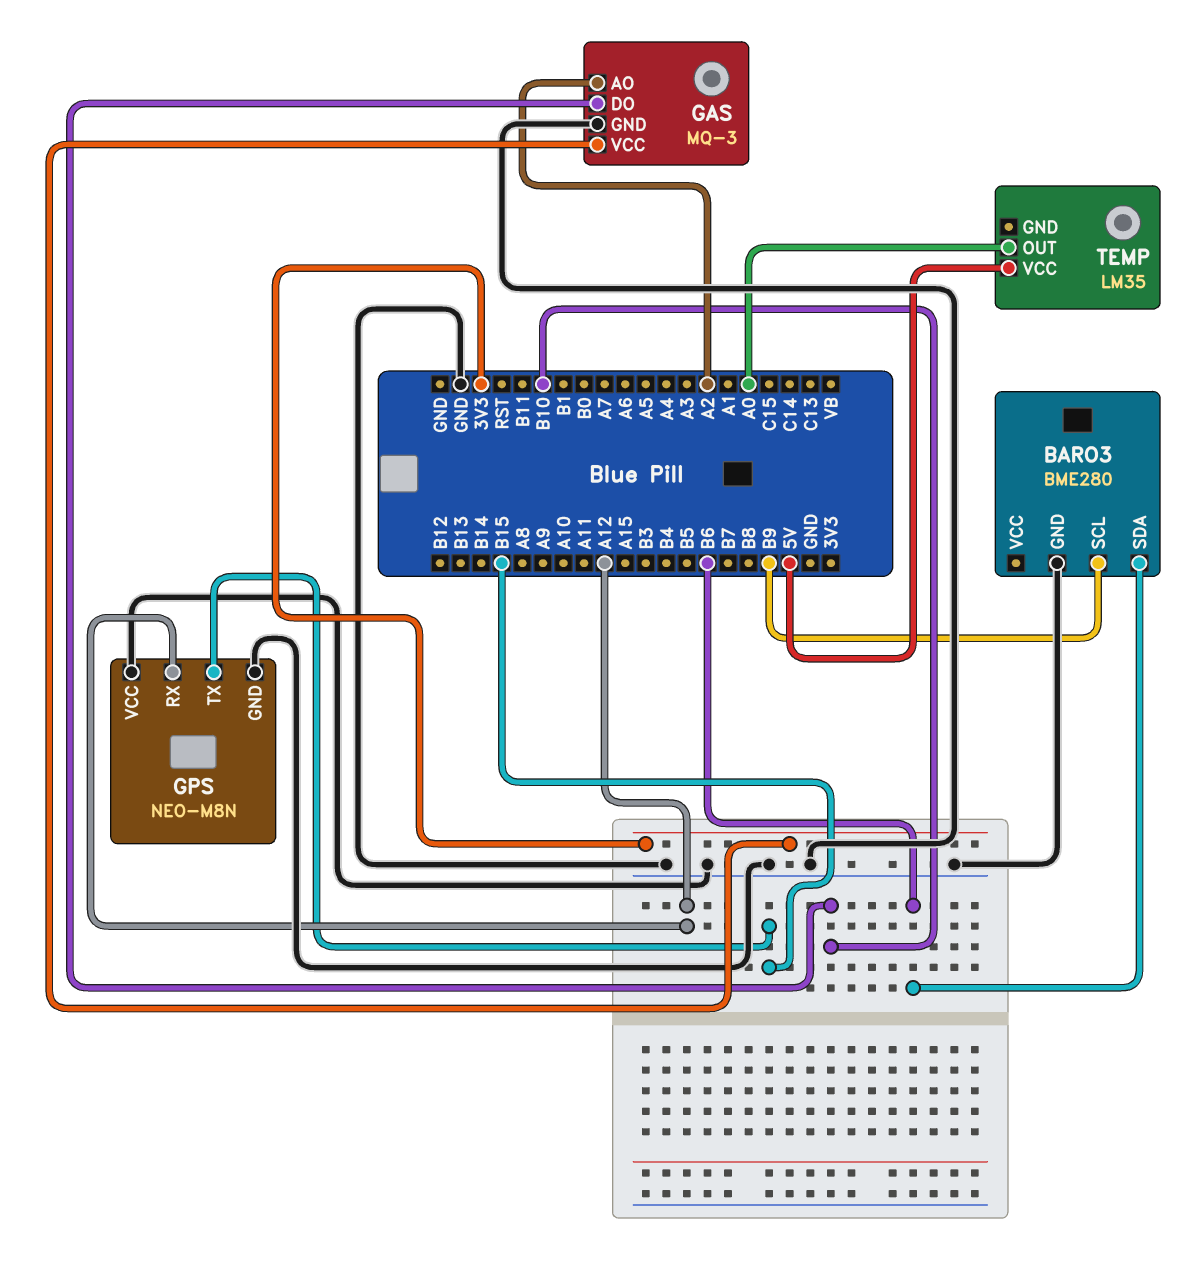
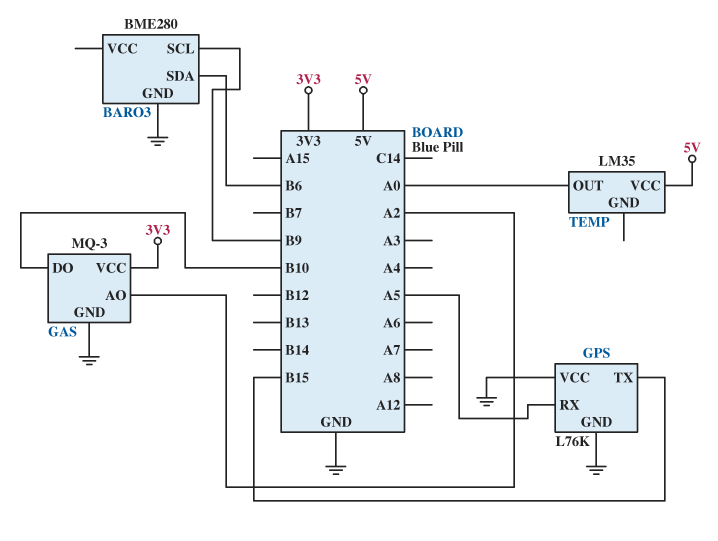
GPS: NEO-M8N -> L76K
GPS pin RX: A12 -> A5

